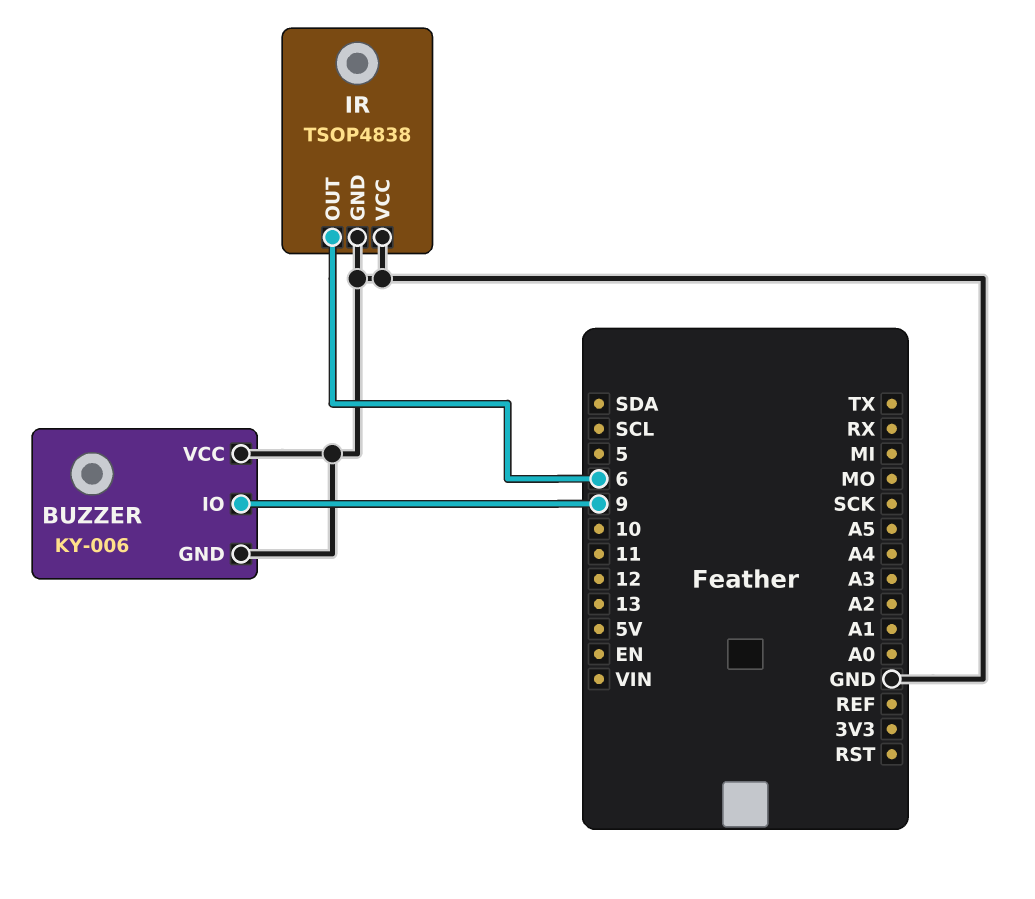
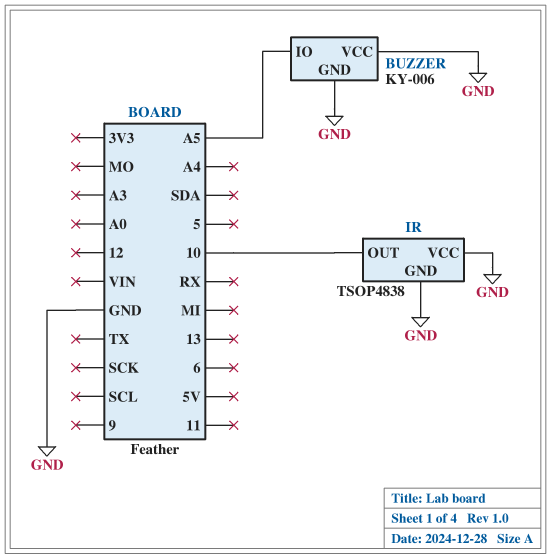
BUZZER pin IO: 9 -> A5
IR pin OUT: 6 -> 10

